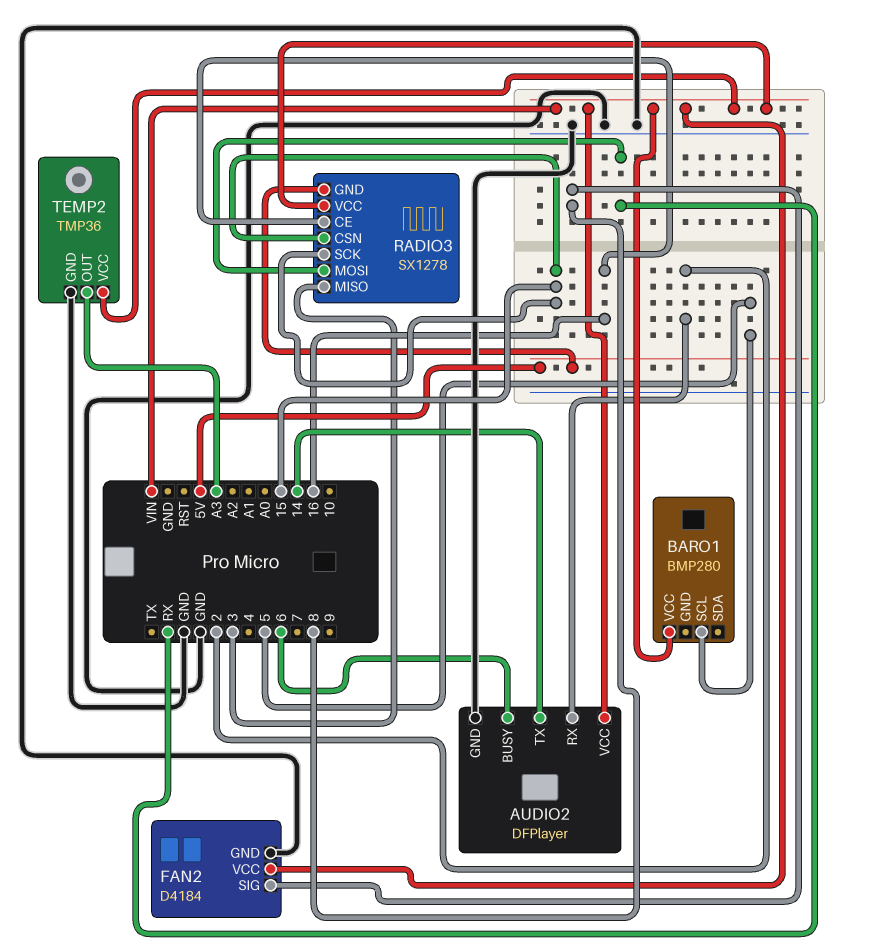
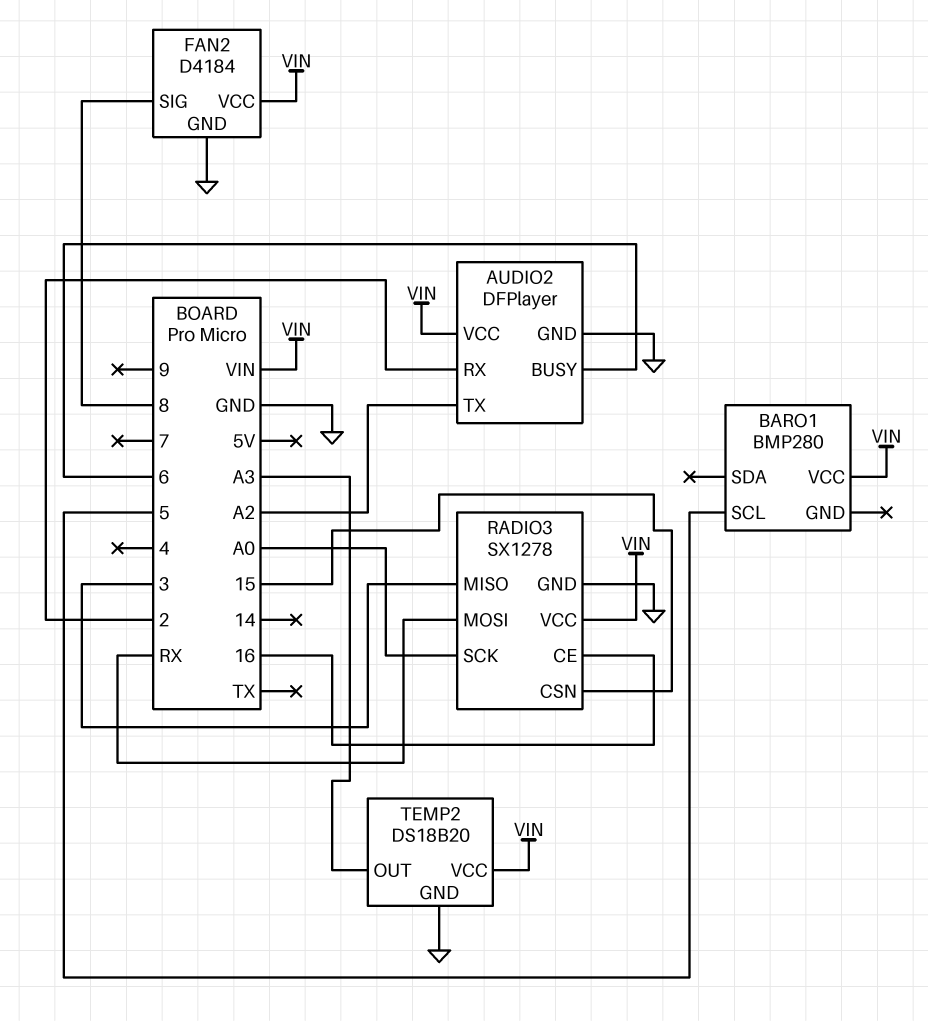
AUDIO2 pin TX: 14 -> A2
RADIO3 pin GND: 5V -> GND
RADIO3 pin SCK: 15 -> A0
TEMP2: TMP36 -> DS18B20

